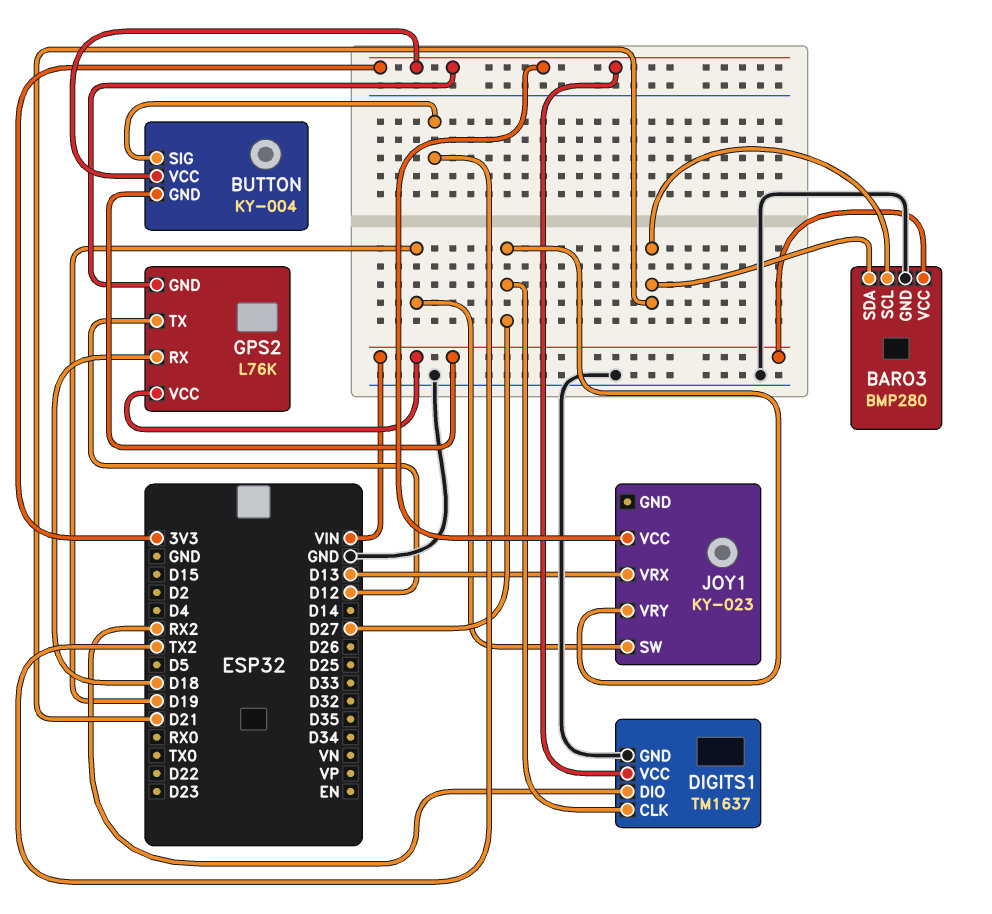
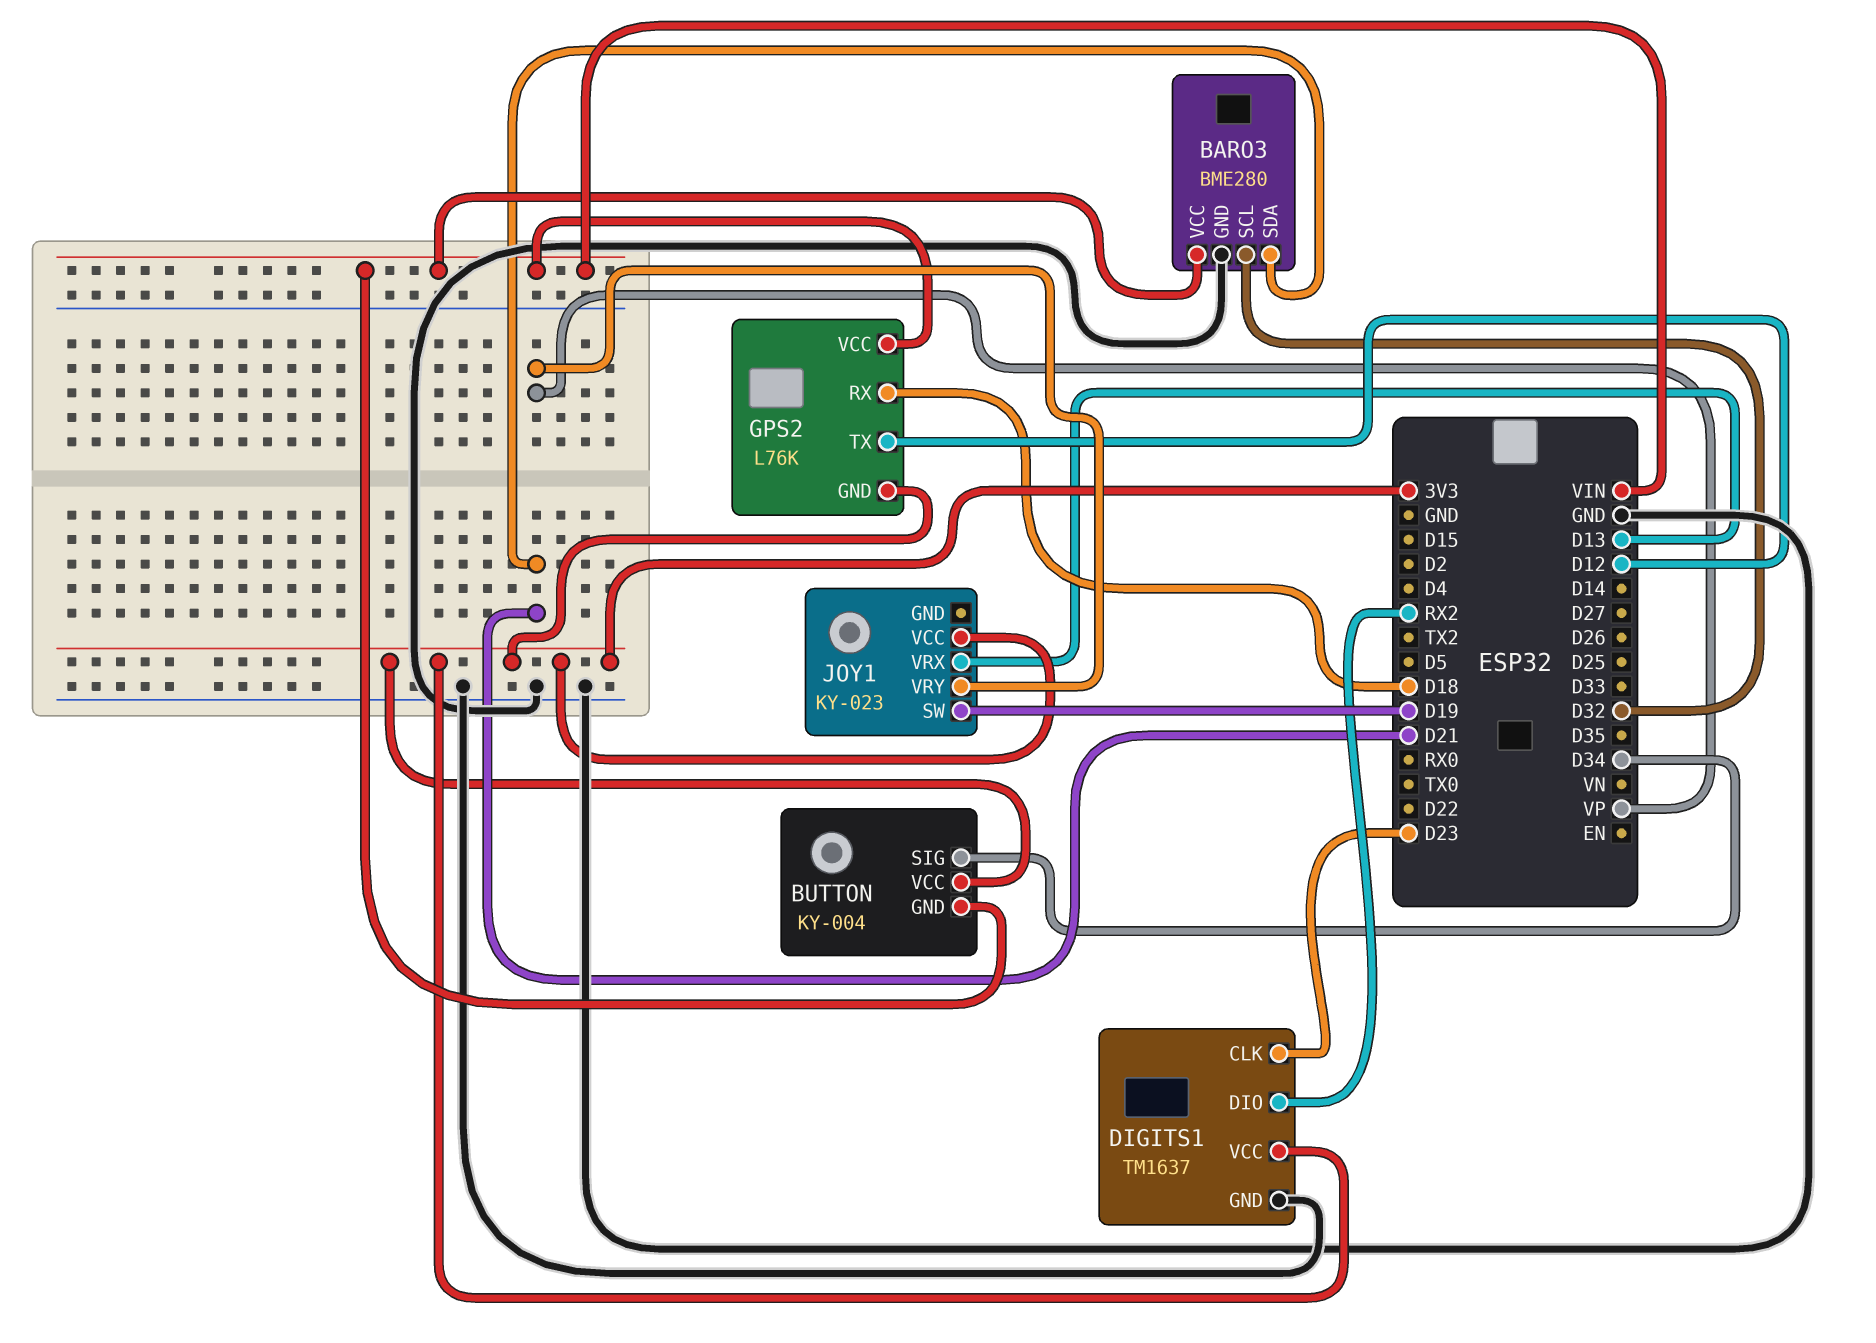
BARO3: BMP280 -> BME280
BARO3 pin SCL: D21 -> D32
BUTTON pin SIG: TX2 -> D34
DIGITS1 pin CLK: D27 -> D23
JOY1 pin VRY: D27 -> VP

